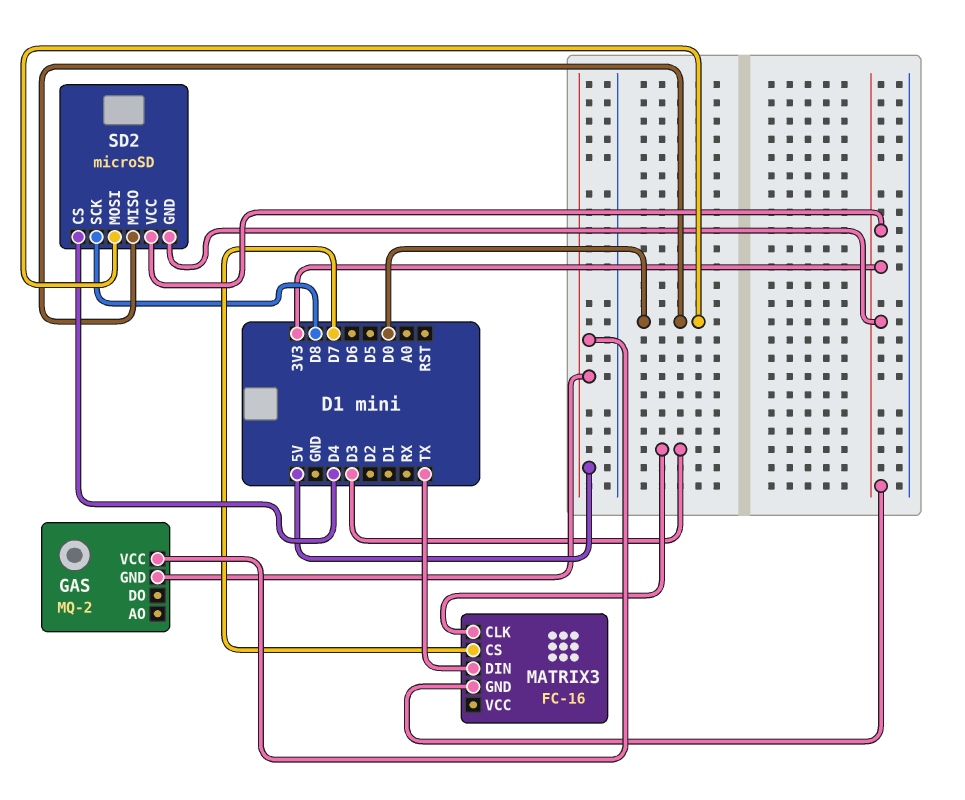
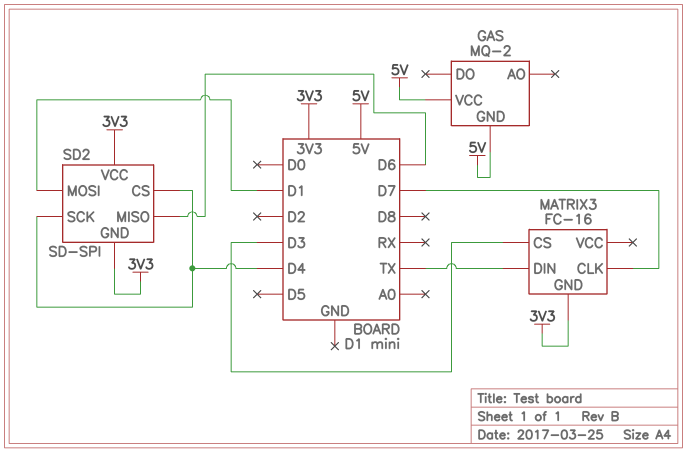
MATRIX3 pin CLK: D3 -> D7
MATRIX3 pin CS: D7 -> D3
SD2: microSD -> SD-SPI
SD2 pin MISO: D0 -> D6
SD2 pin MOSI: D0 -> D1
SD2 pin SCK: D8 -> D4

